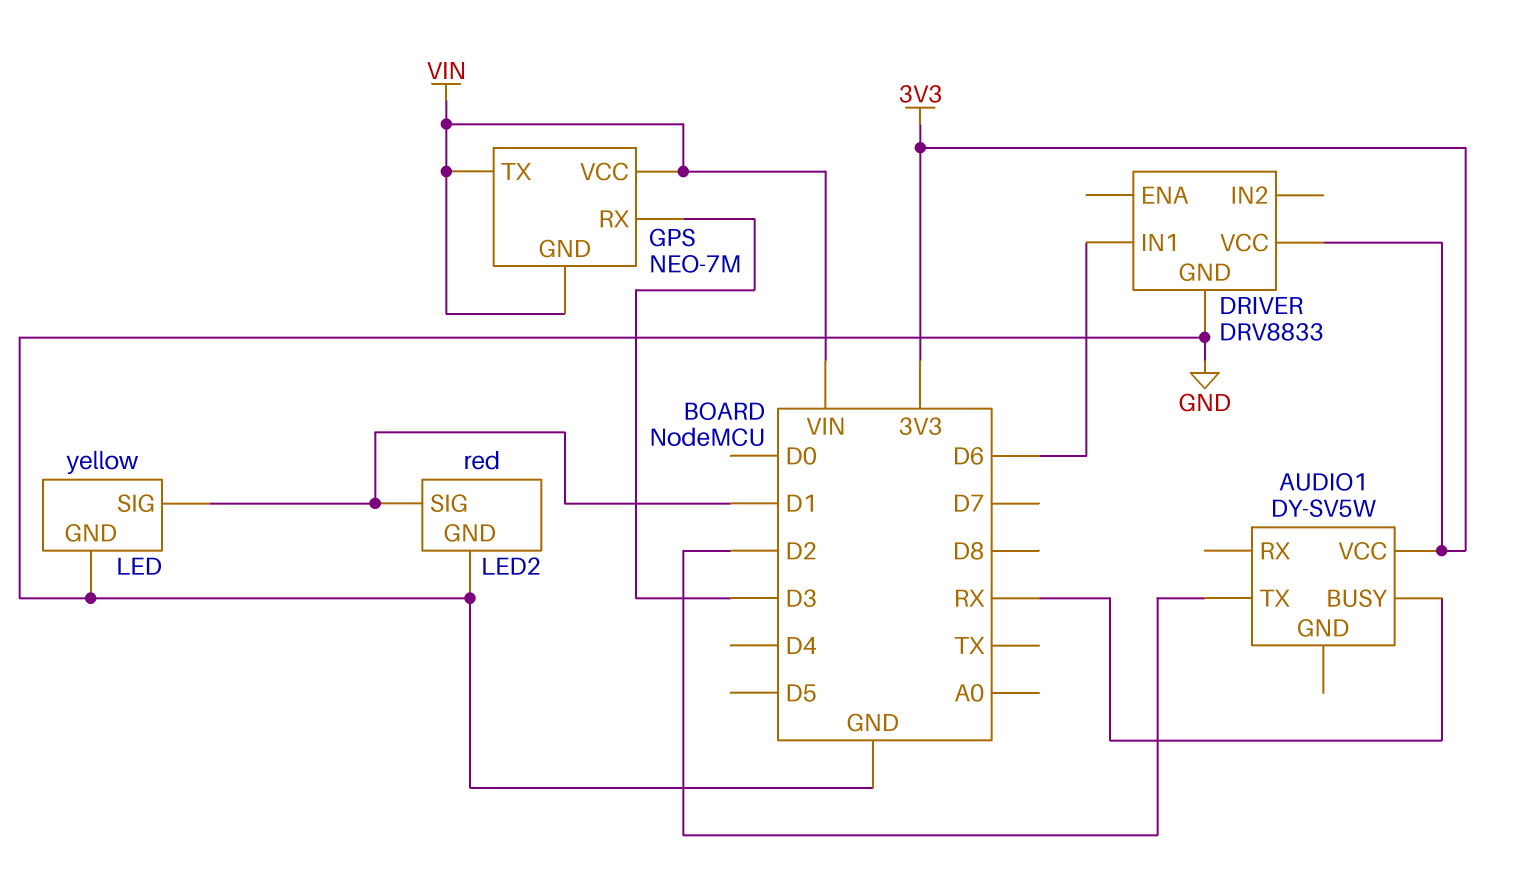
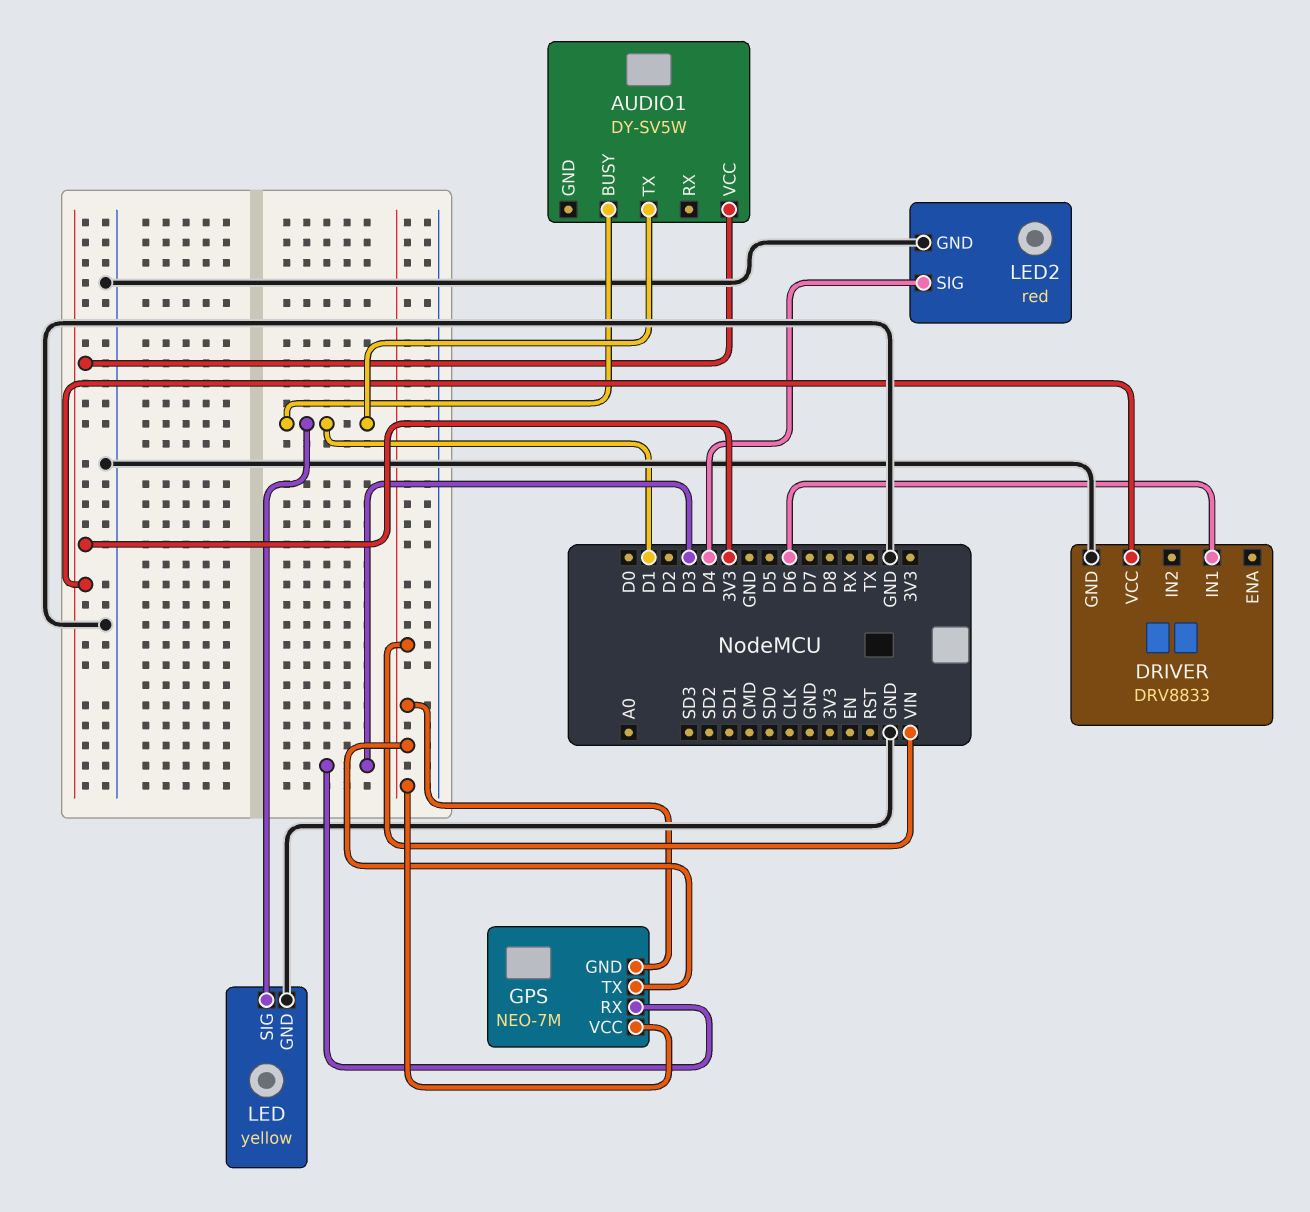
AUDIO1 pin BUSY: RX -> D1
AUDIO1 pin TX: D2 -> D1
LED2 pin SIG: D1 -> D4

